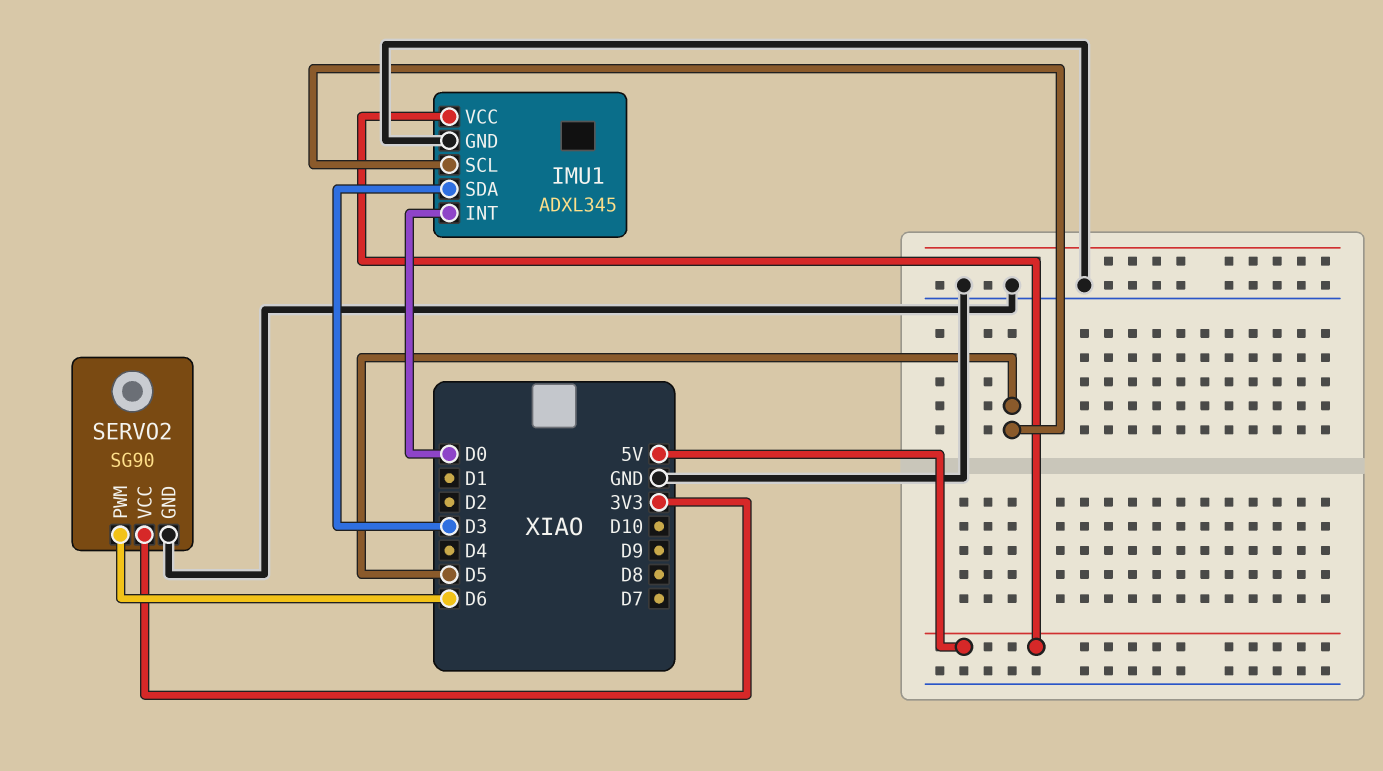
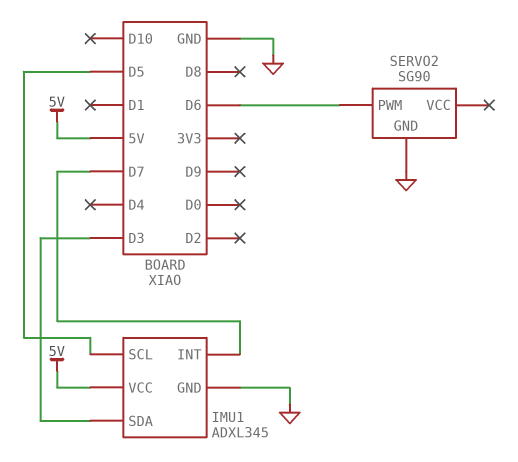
IMU1 pin INT: D0 -> D7
SERVO2 pin VCC: 3V3 -> none

